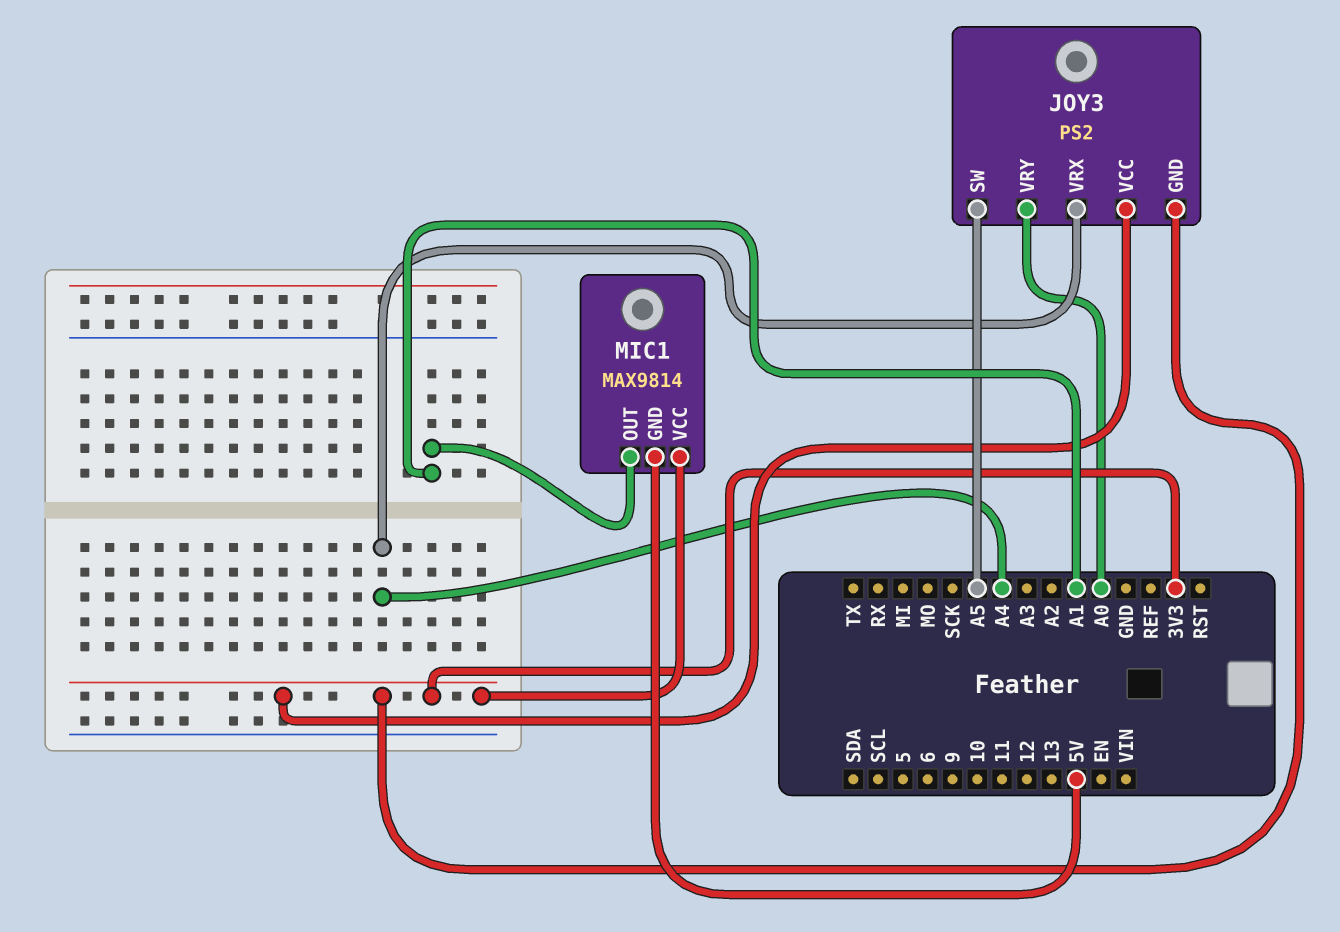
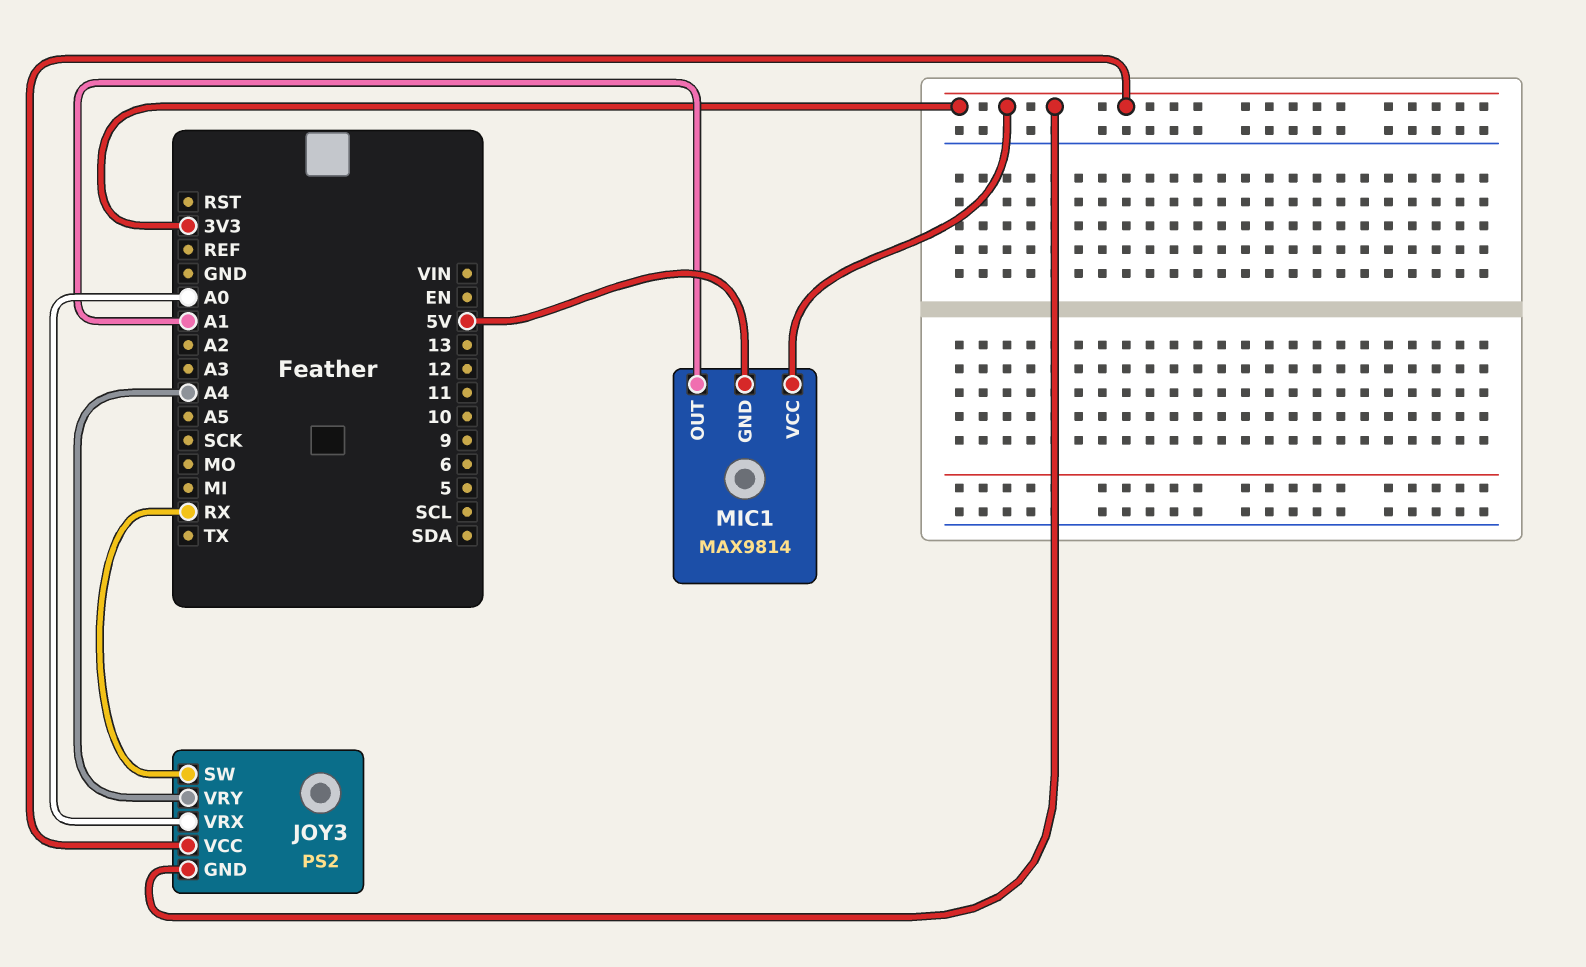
JOY3 pin SW: A5 -> RX
JOY3 pin VRX: A4 -> A0
JOY3 pin VRY: A0 -> A4

